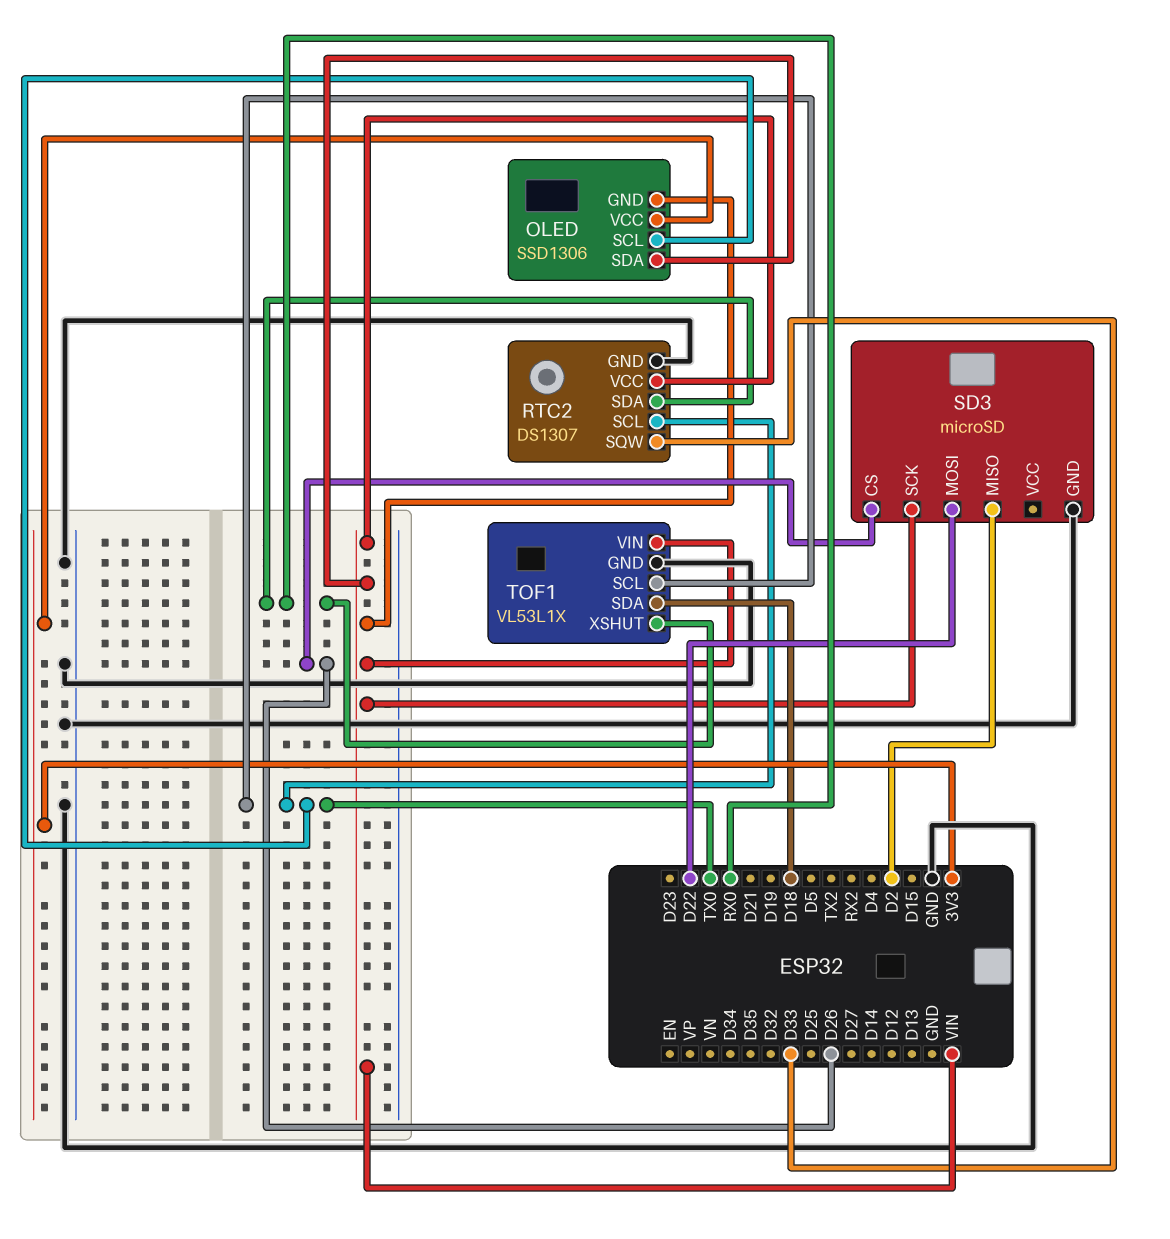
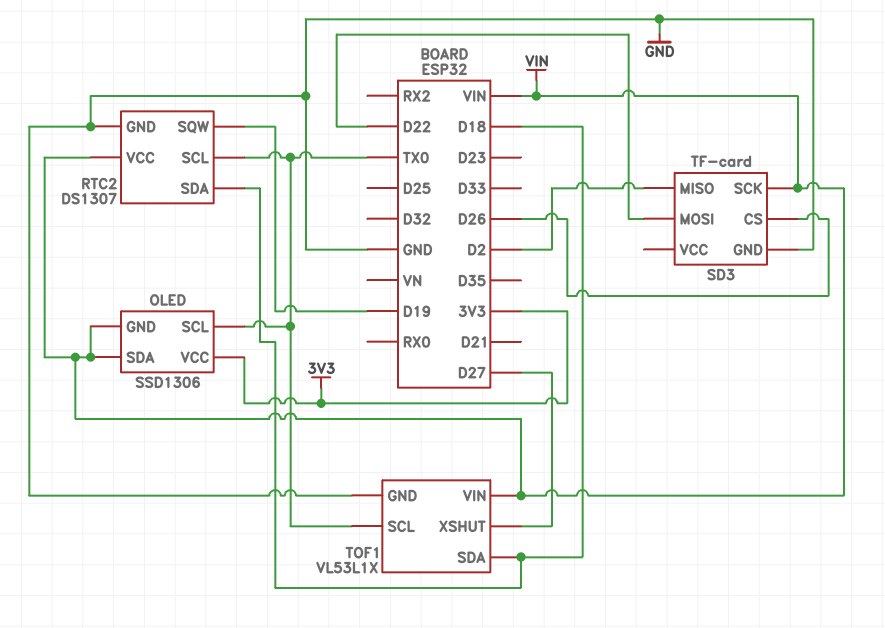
RTC2 pin SDA: RX0 -> D18
RTC2 pin SQW: D33 -> D19
SD3: microSD -> TF-card
TOF1 pin XSHUT: RX0 -> D27

